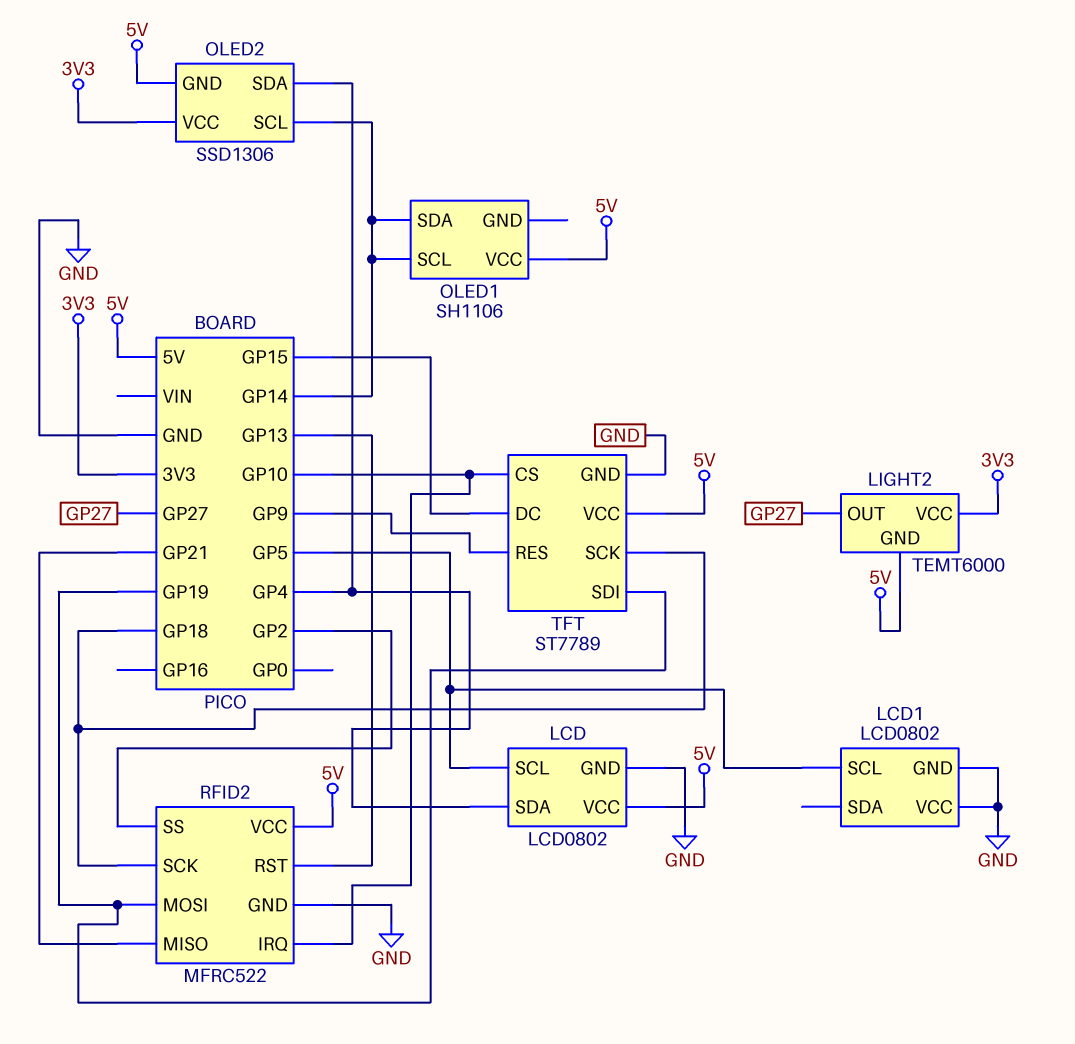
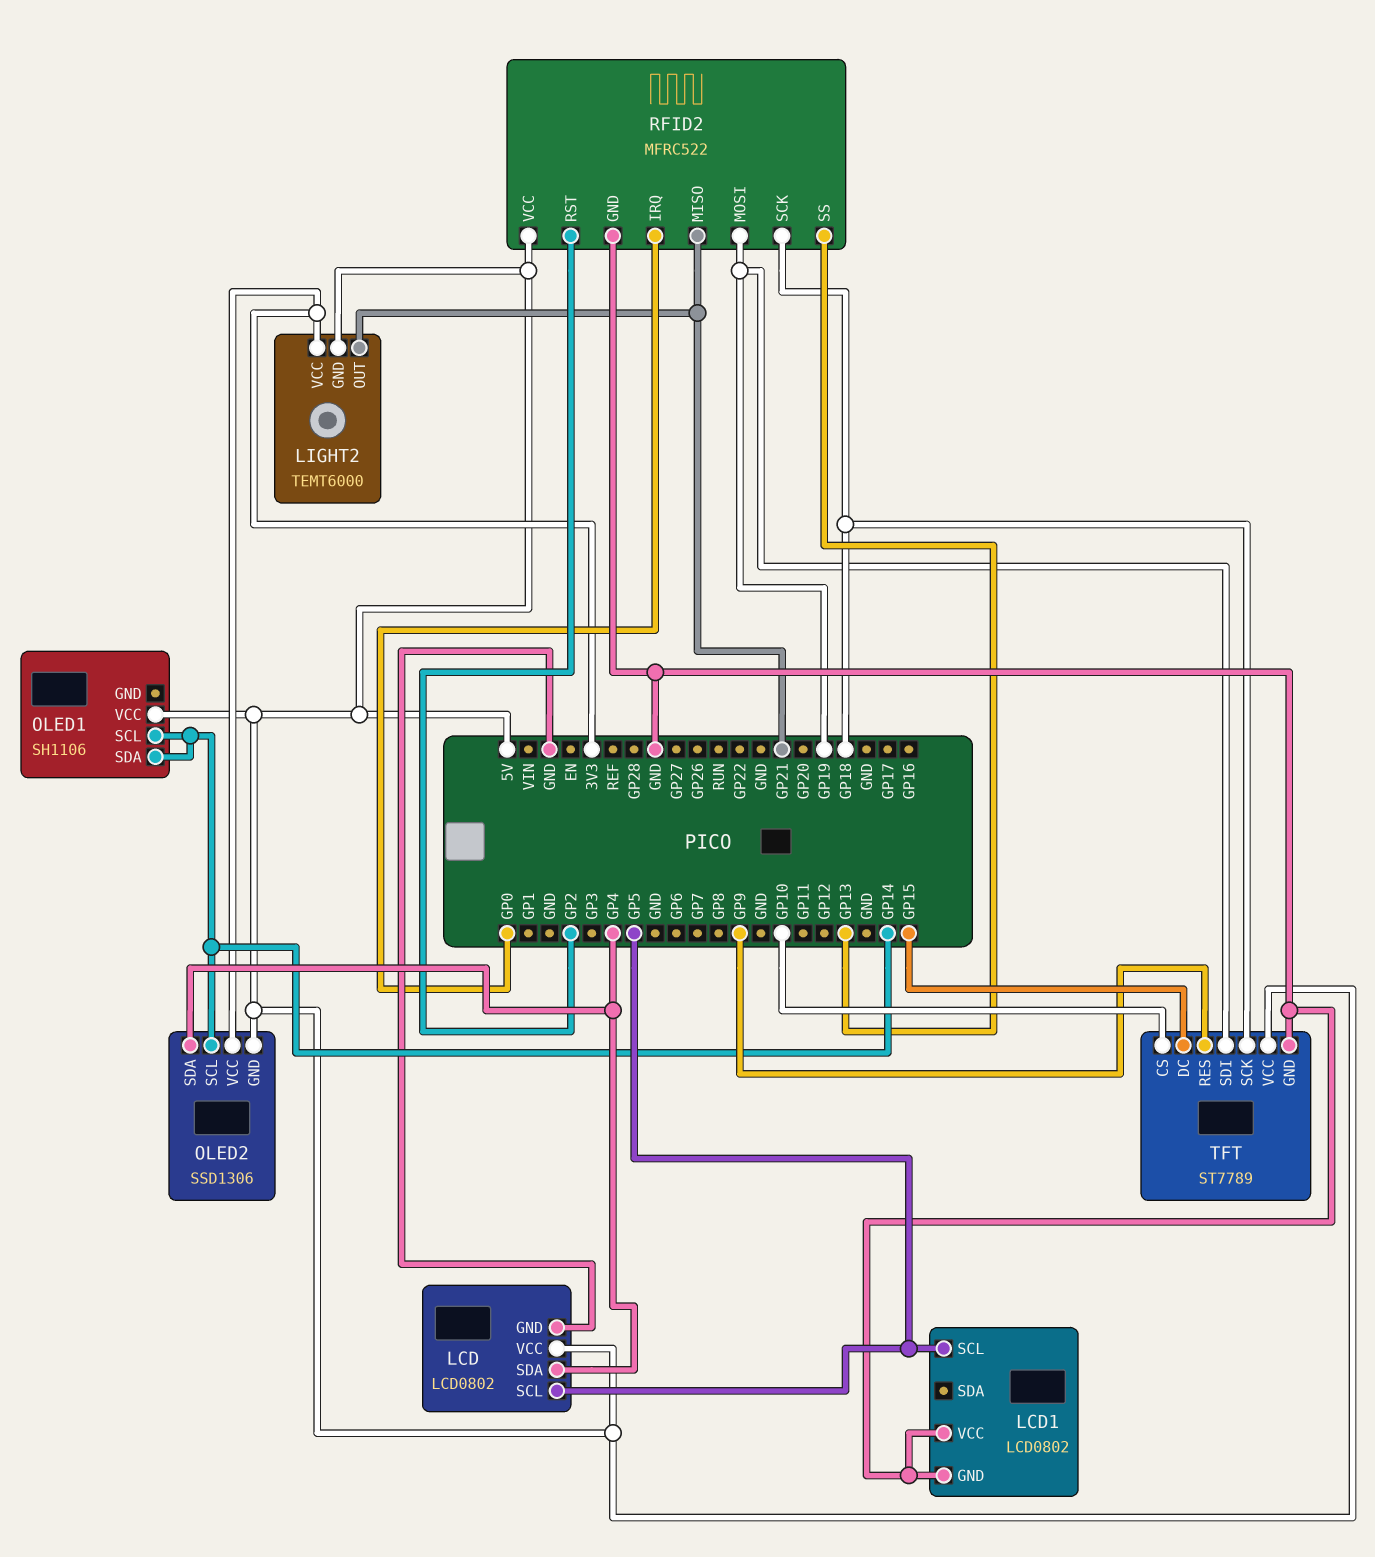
LIGHT2 pin OUT: GP27 -> GP21
RFID2 pin IRQ: GP10 -> GP0
RFID2 pin RST: GP13 -> GP2
RFID2 pin SS: GP2 -> GP13

